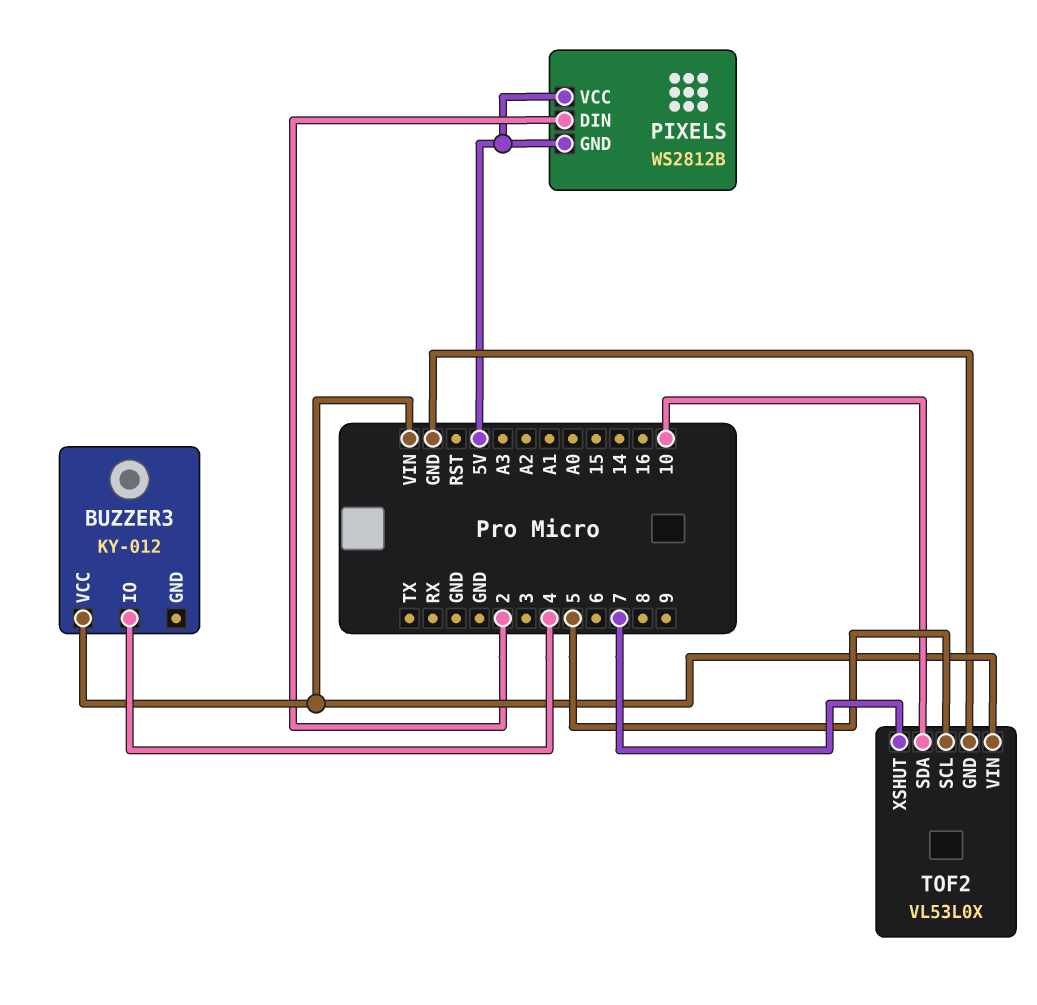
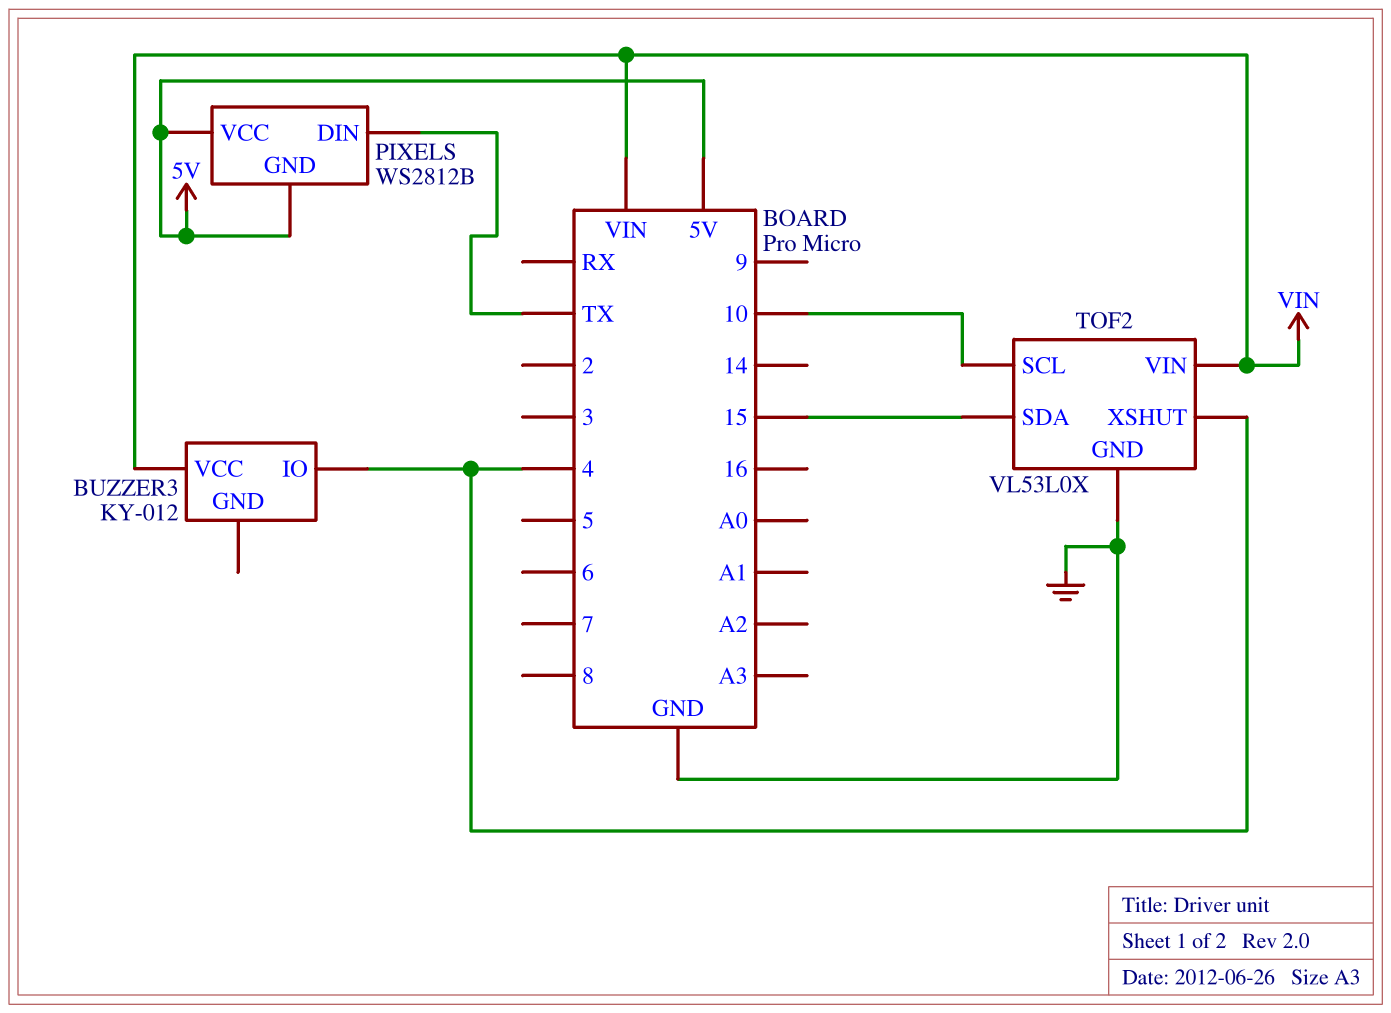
PIXELS pin DIN: 2 -> TX
TOF2 pin SCL: 5 -> 10
TOF2 pin SDA: 10 -> 15
TOF2 pin XSHUT: 7 -> 4

